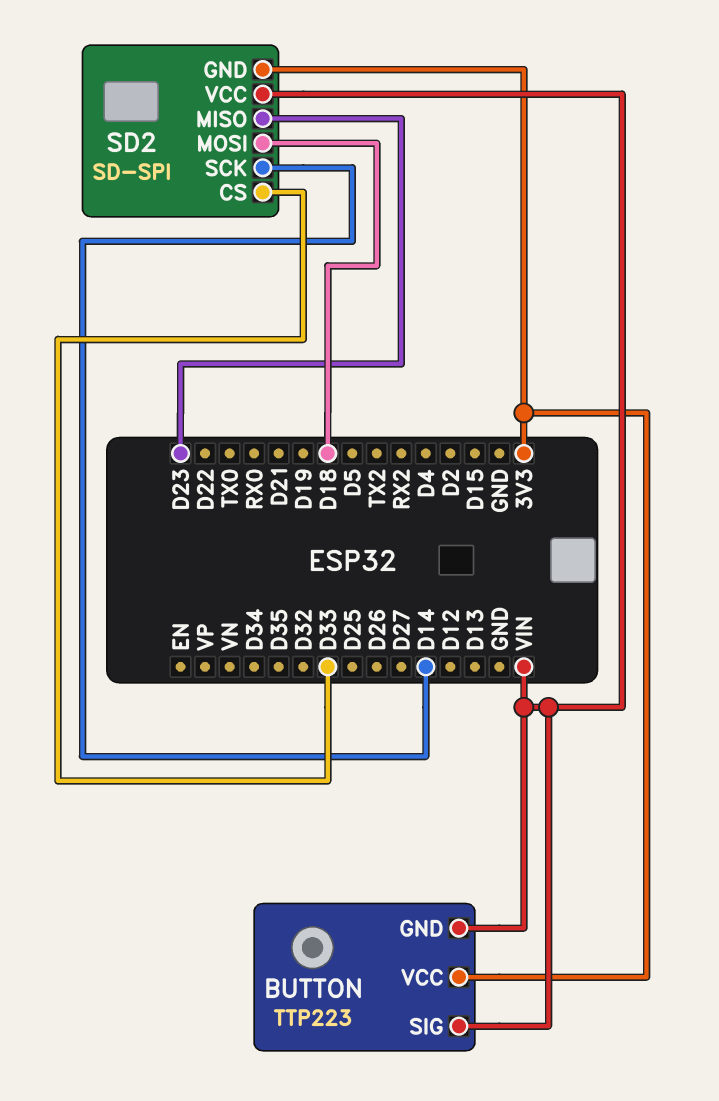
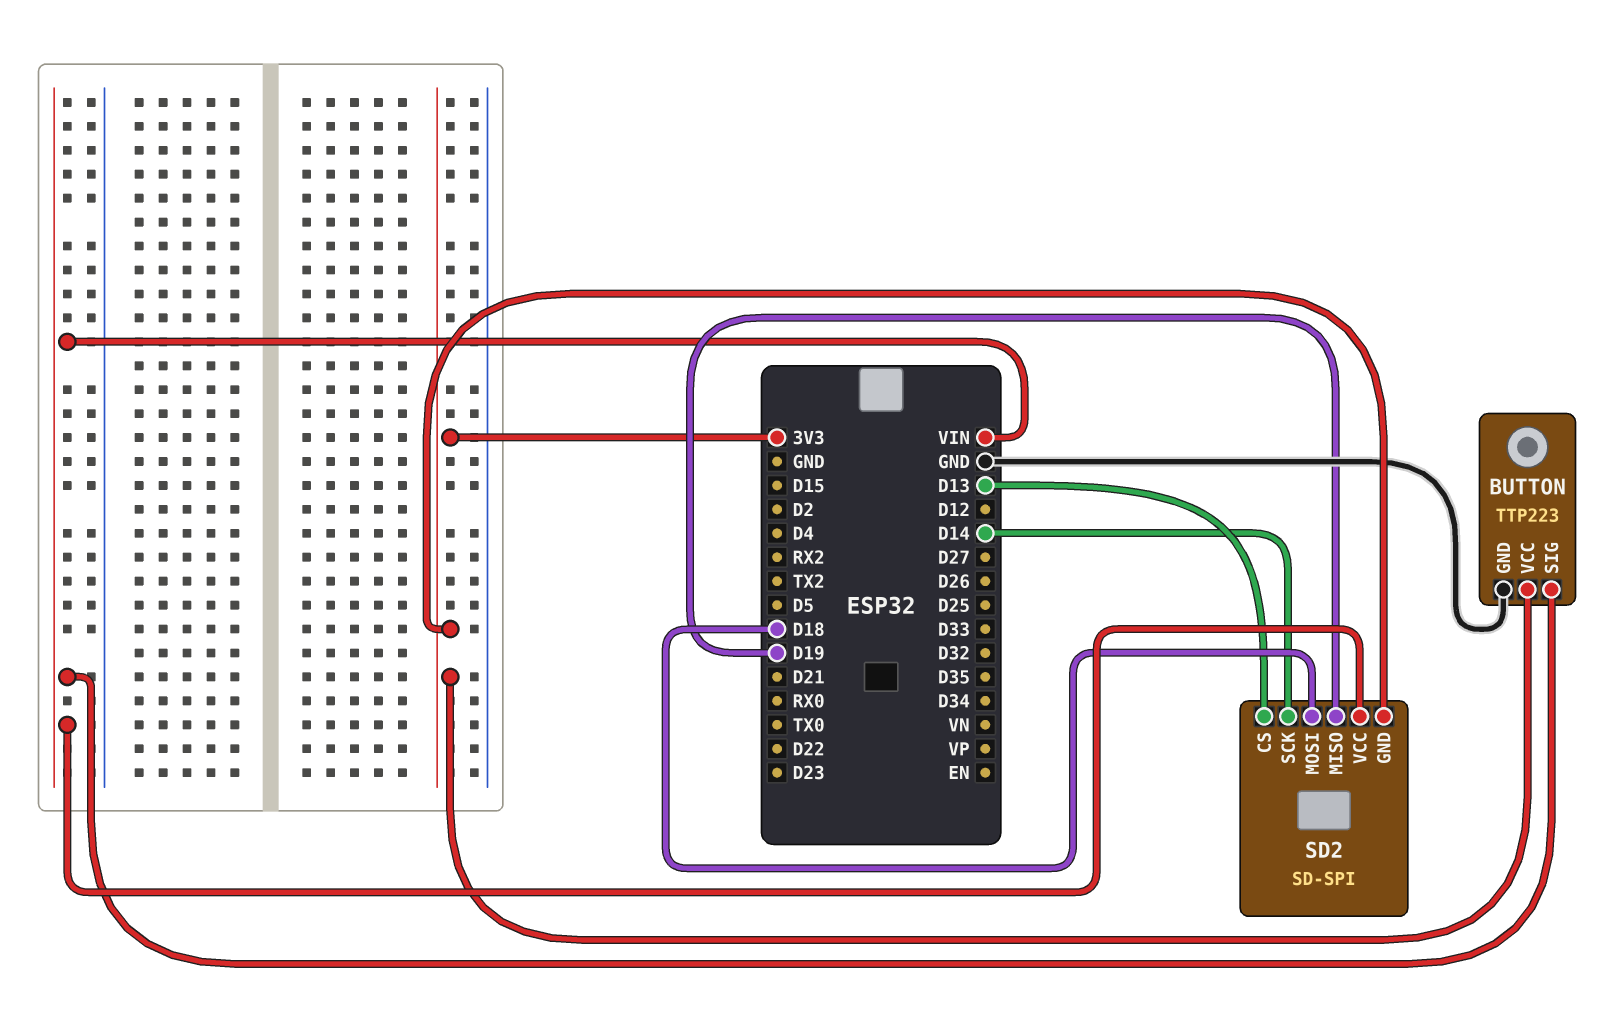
BUTTON pin GND: VIN -> GND
SD2 pin CS: D33 -> D13
SD2 pin MISO: D23 -> D19

